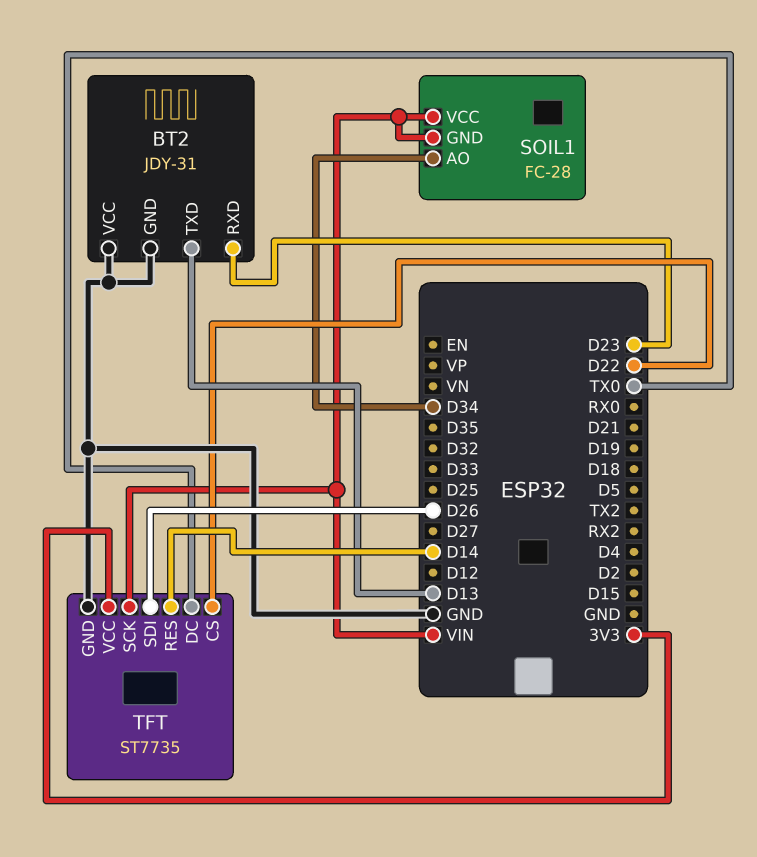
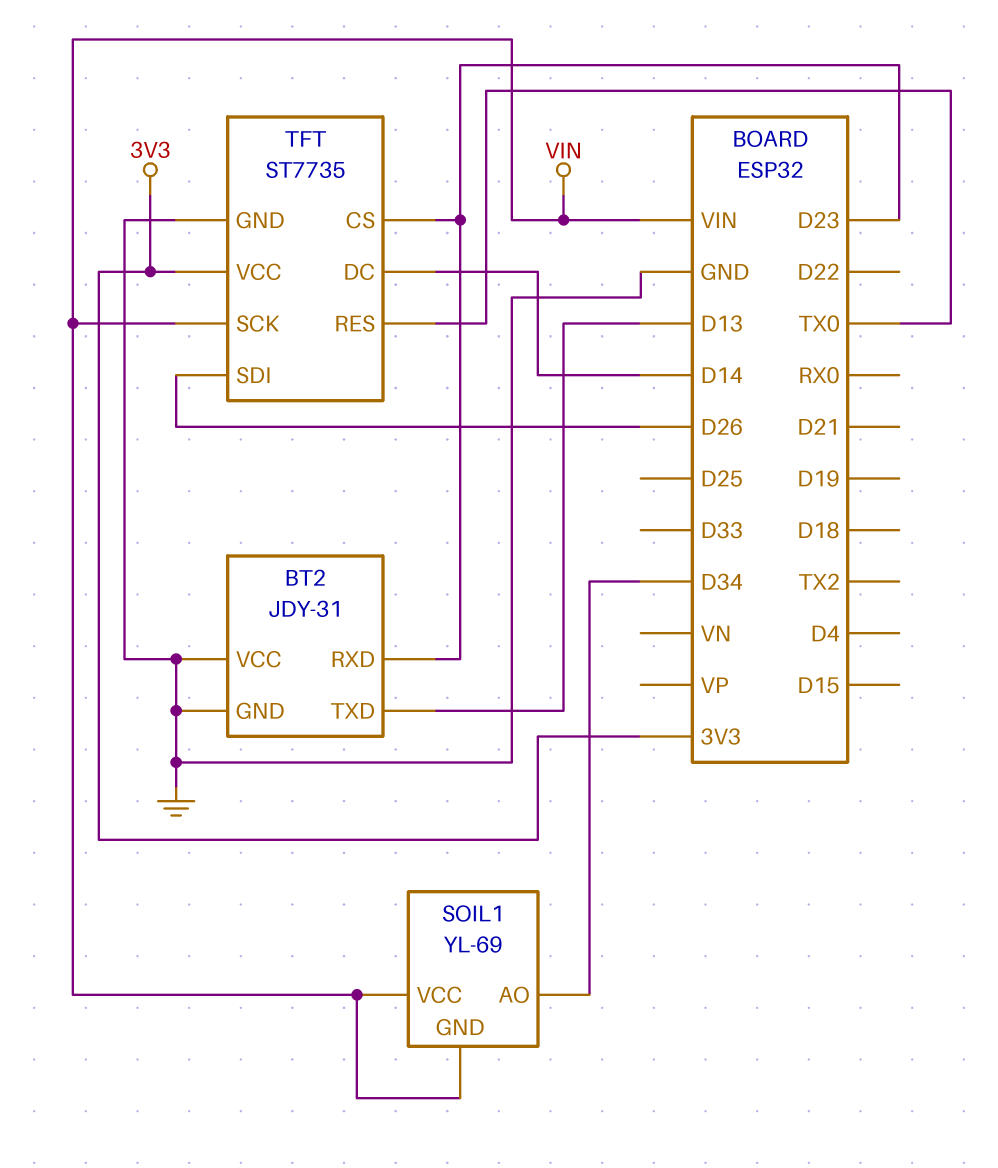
SOIL1: FC-28 -> YL-69
TFT pin CS: D22 -> D23
TFT pin DC: TX0 -> D14
TFT pin RES: D14 -> TX0

